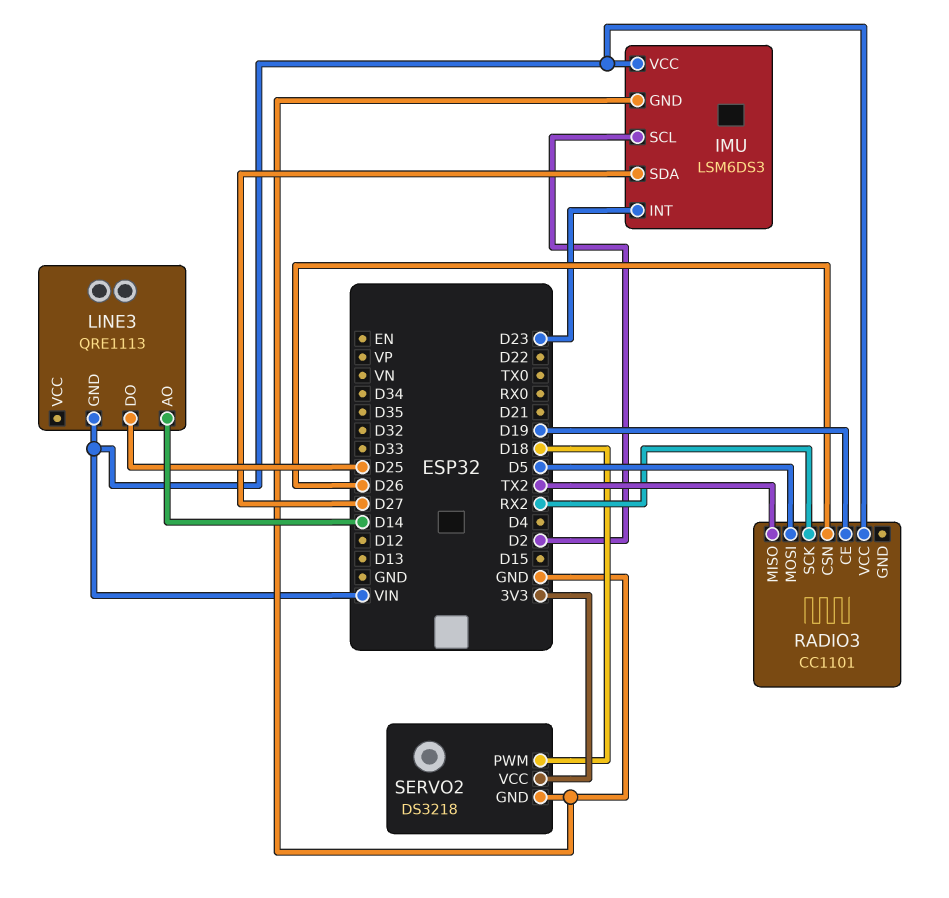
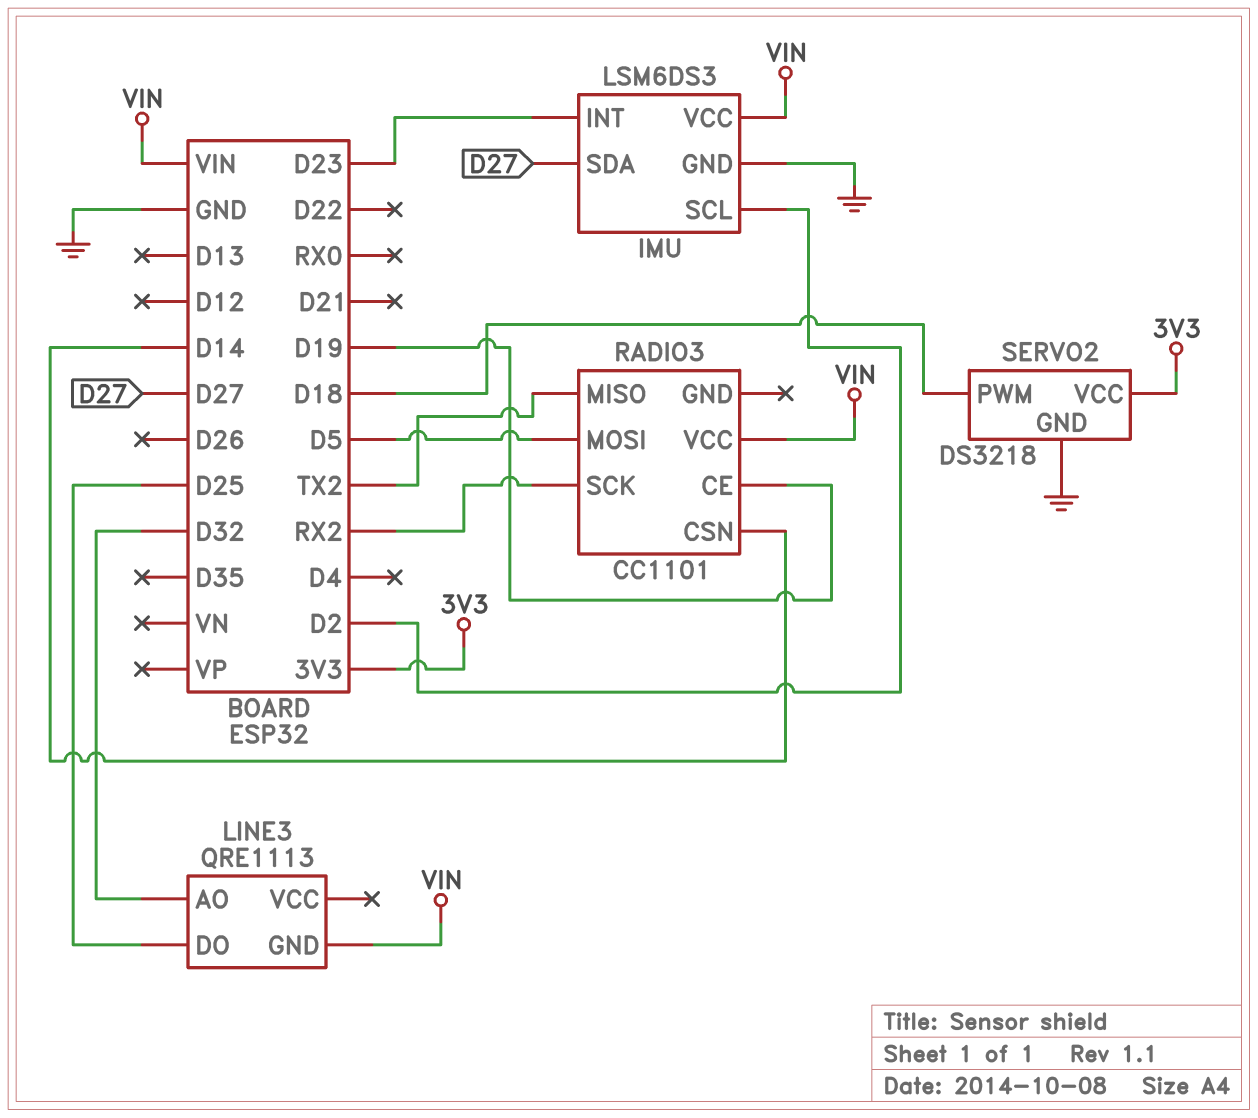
LINE3 pin AO: D14 -> D32
RADIO3 pin CSN: D26 -> D14

